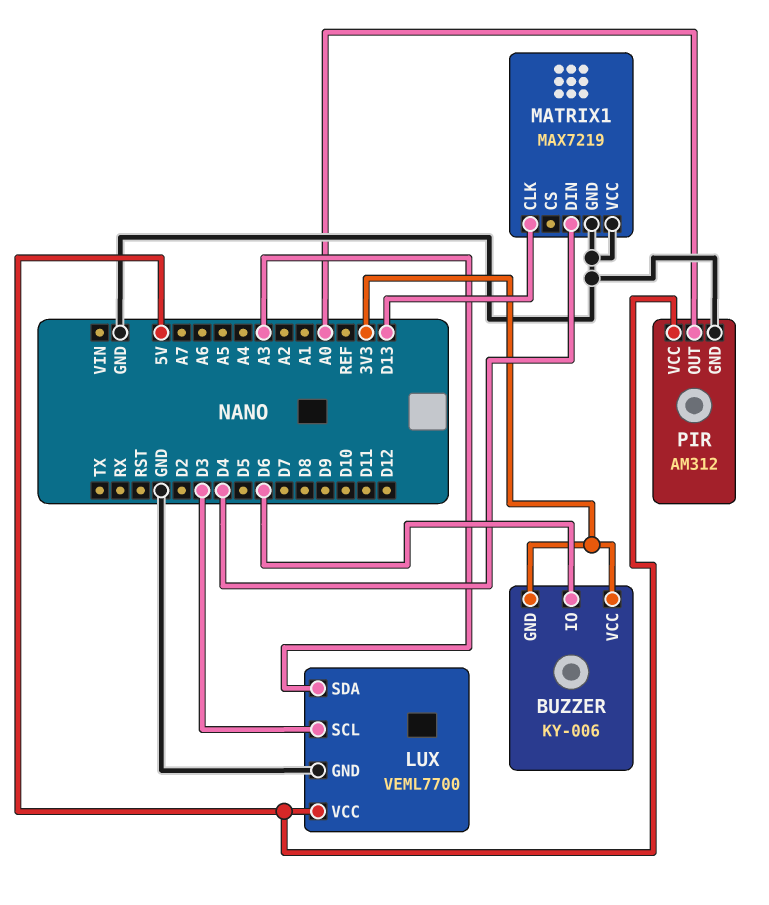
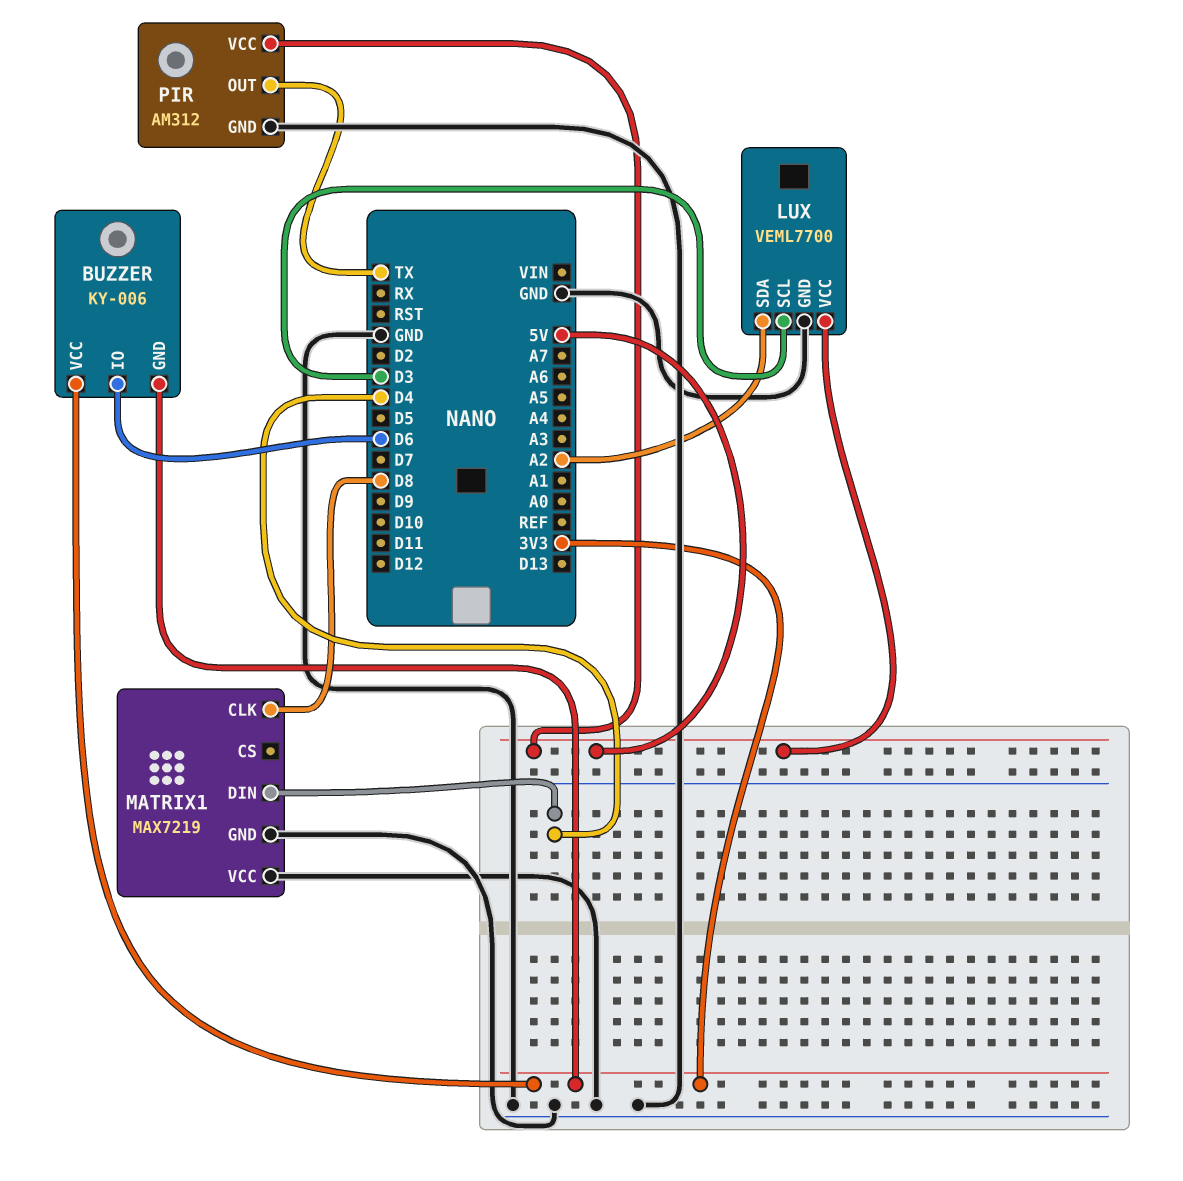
LUX pin SDA: A3 -> A2
MATRIX1 pin CLK: D13 -> D8
PIR pin OUT: A0 -> TX

